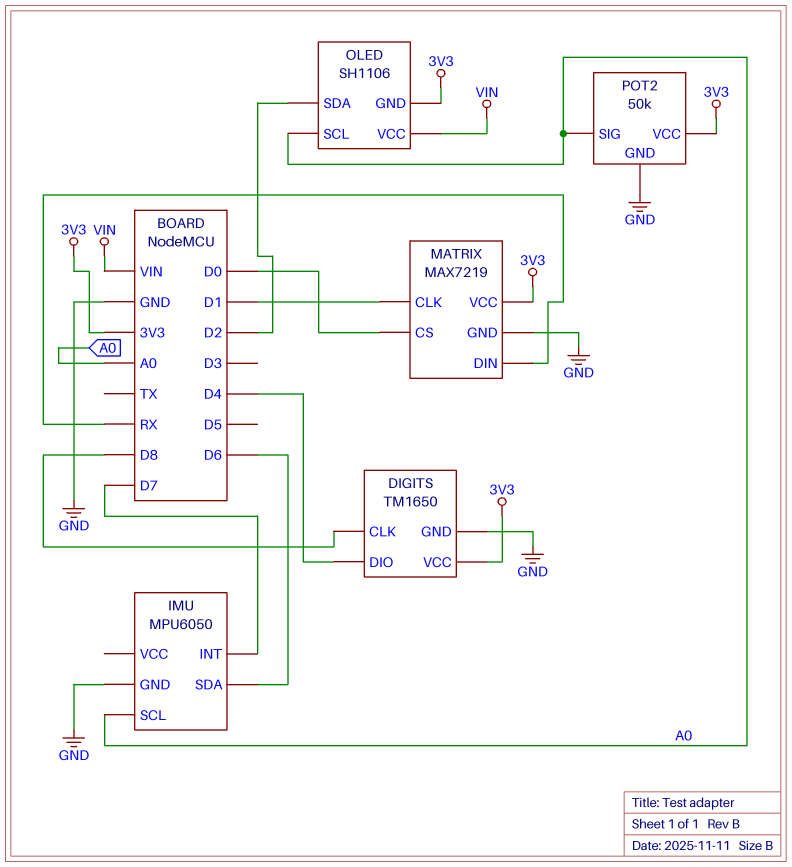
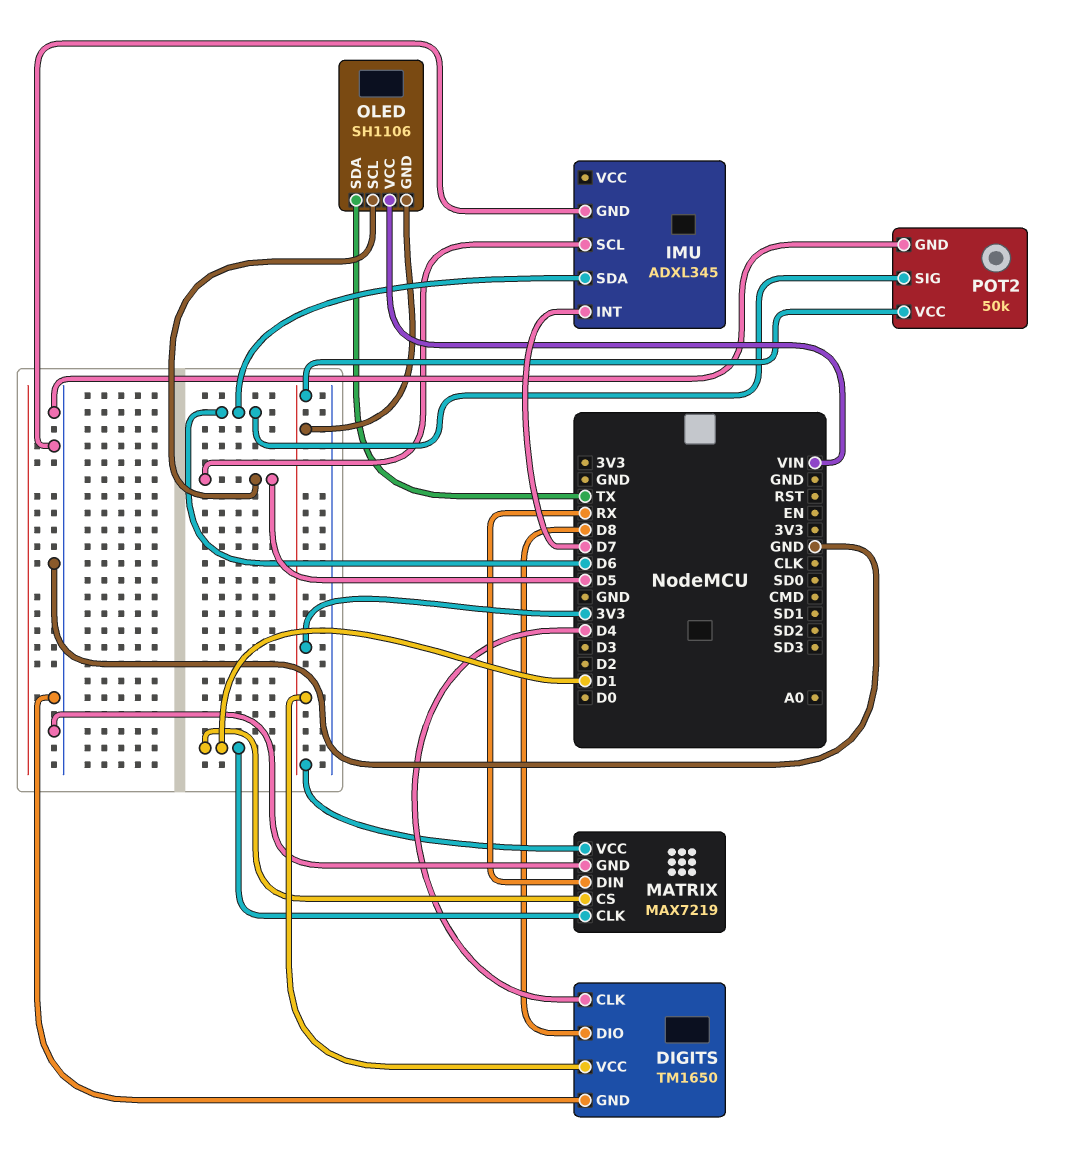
DIGITS pin CLK: D8 -> D4
DIGITS pin DIO: D4 -> D8
IMU: MPU6050 -> ADXL345
IMU pin SCL: A0 -> D5
MATRIX pin CS: D0 -> D1
OLED pin SCL: A0 -> D5
OLED pin SDA: D2 -> TX
POT2 pin SIG: A0 -> D6

